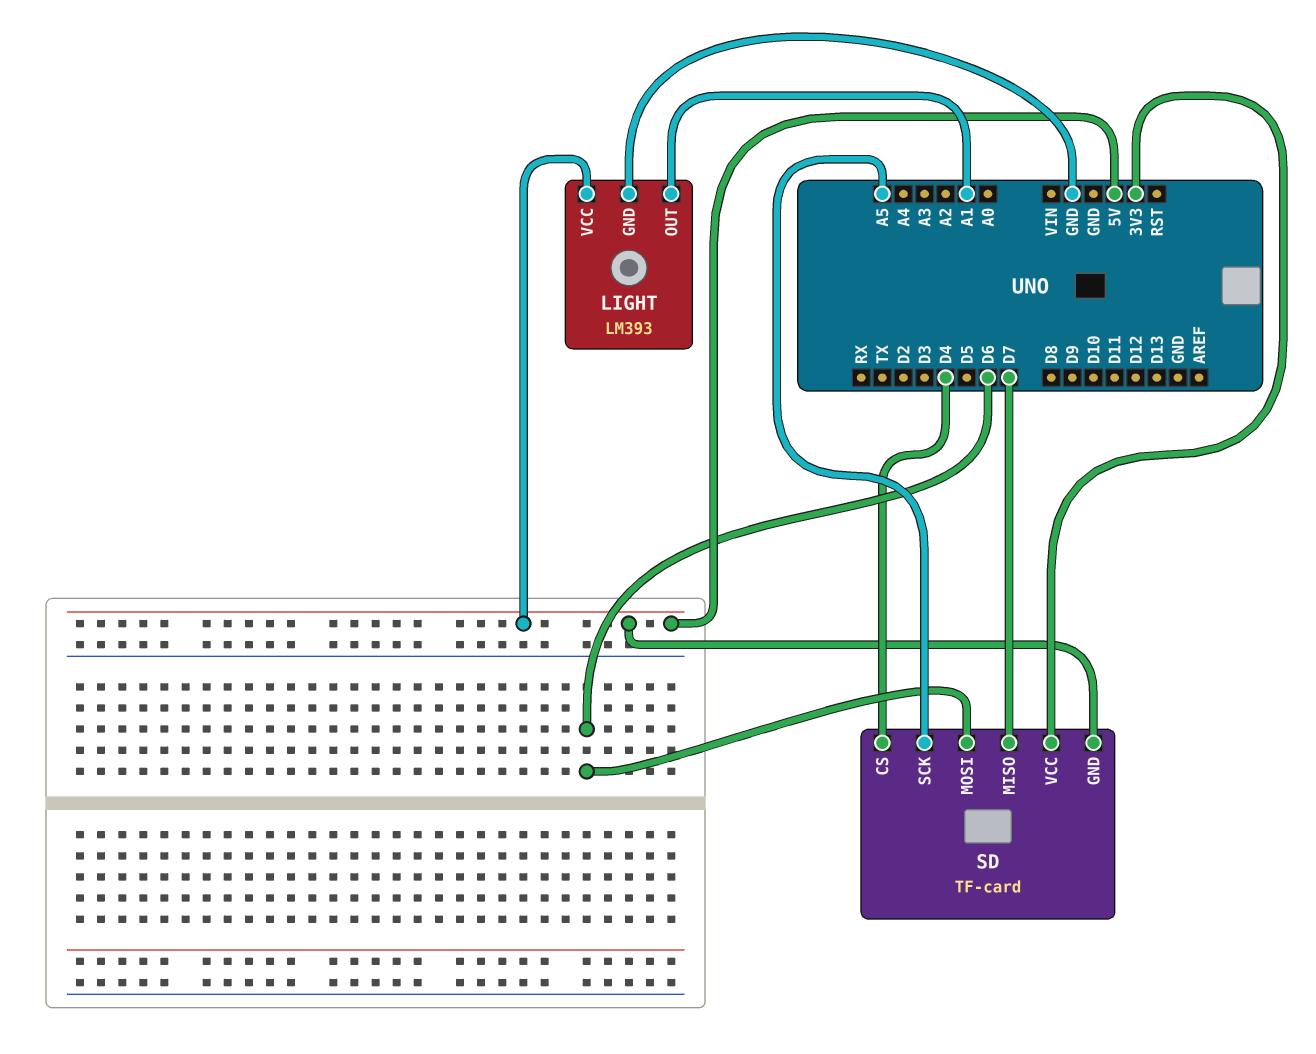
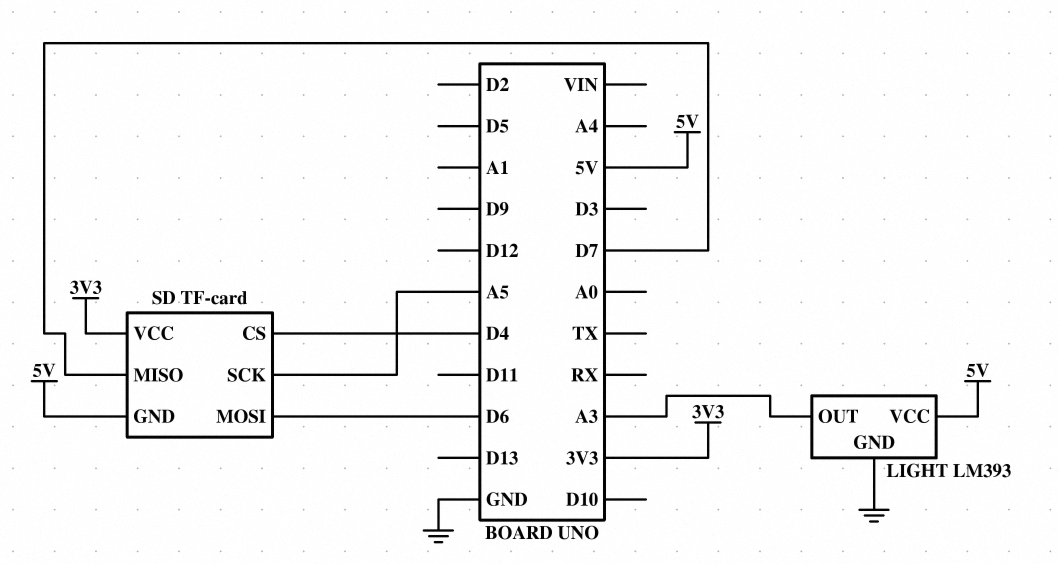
LIGHT pin OUT: A1 -> A3

